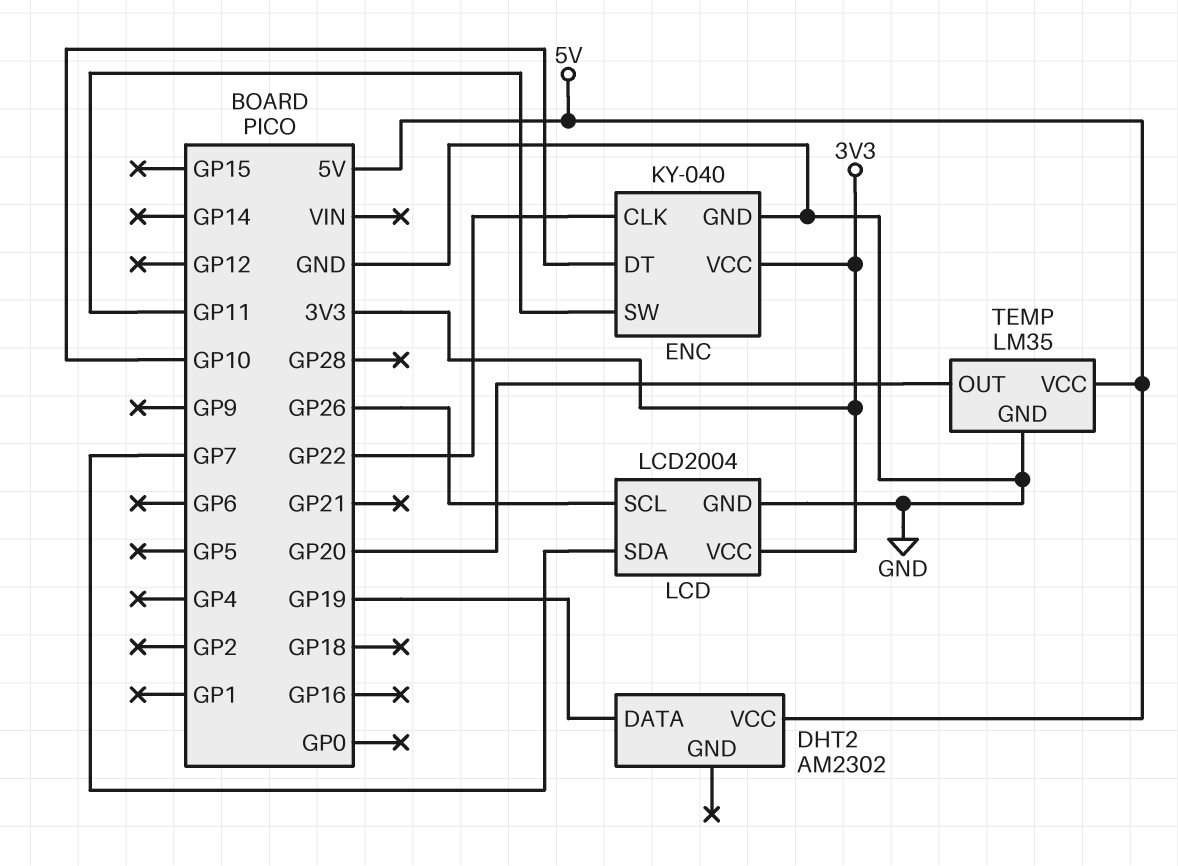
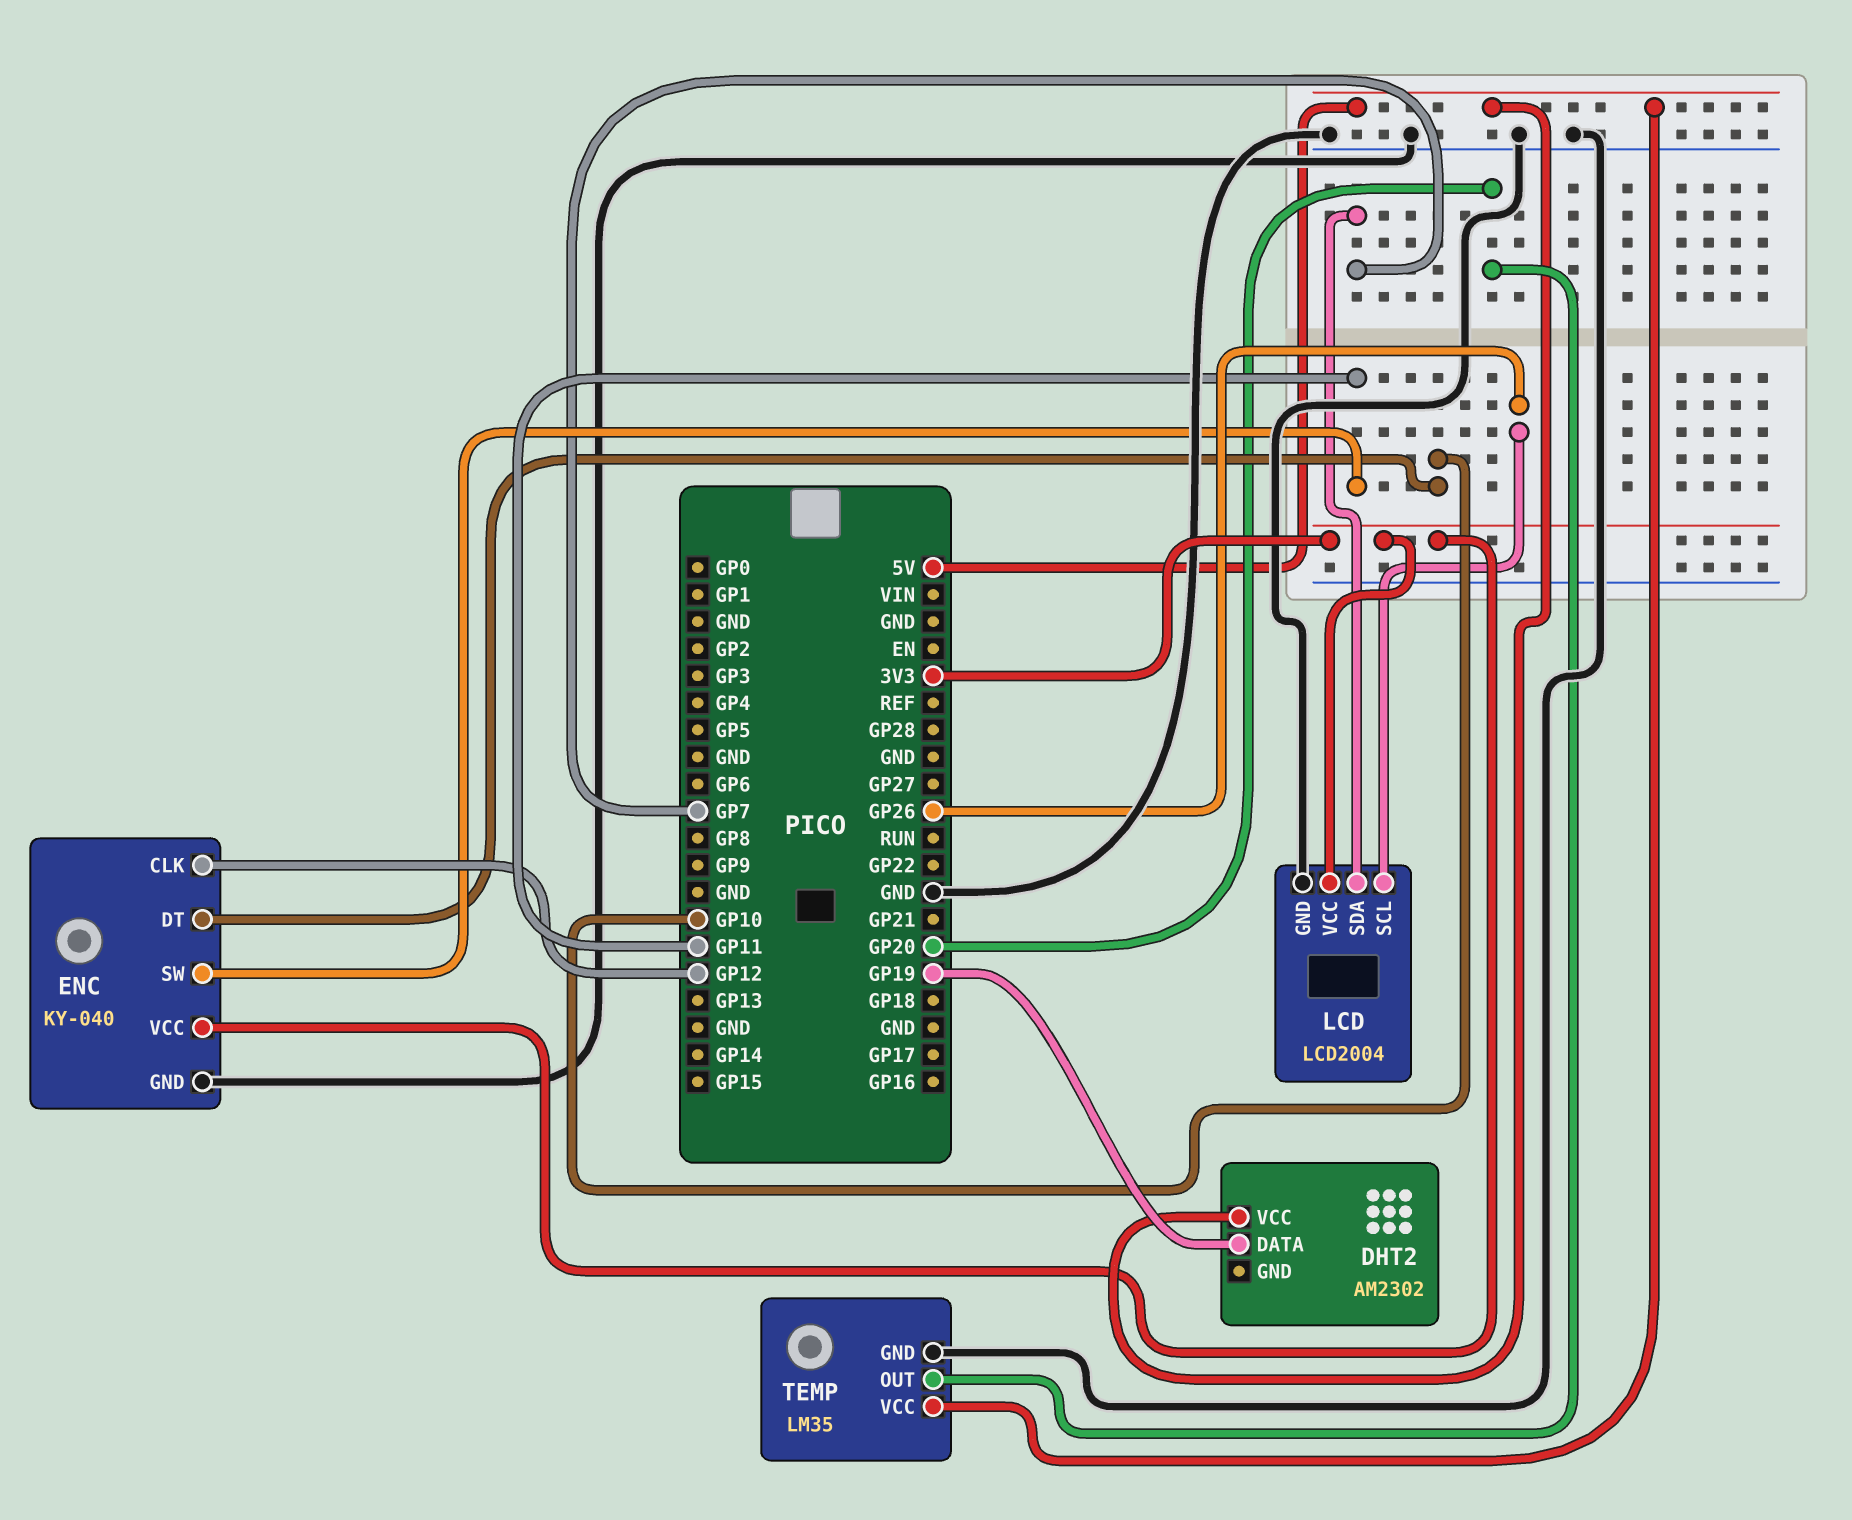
ENC pin CLK: GP22 -> GP12

